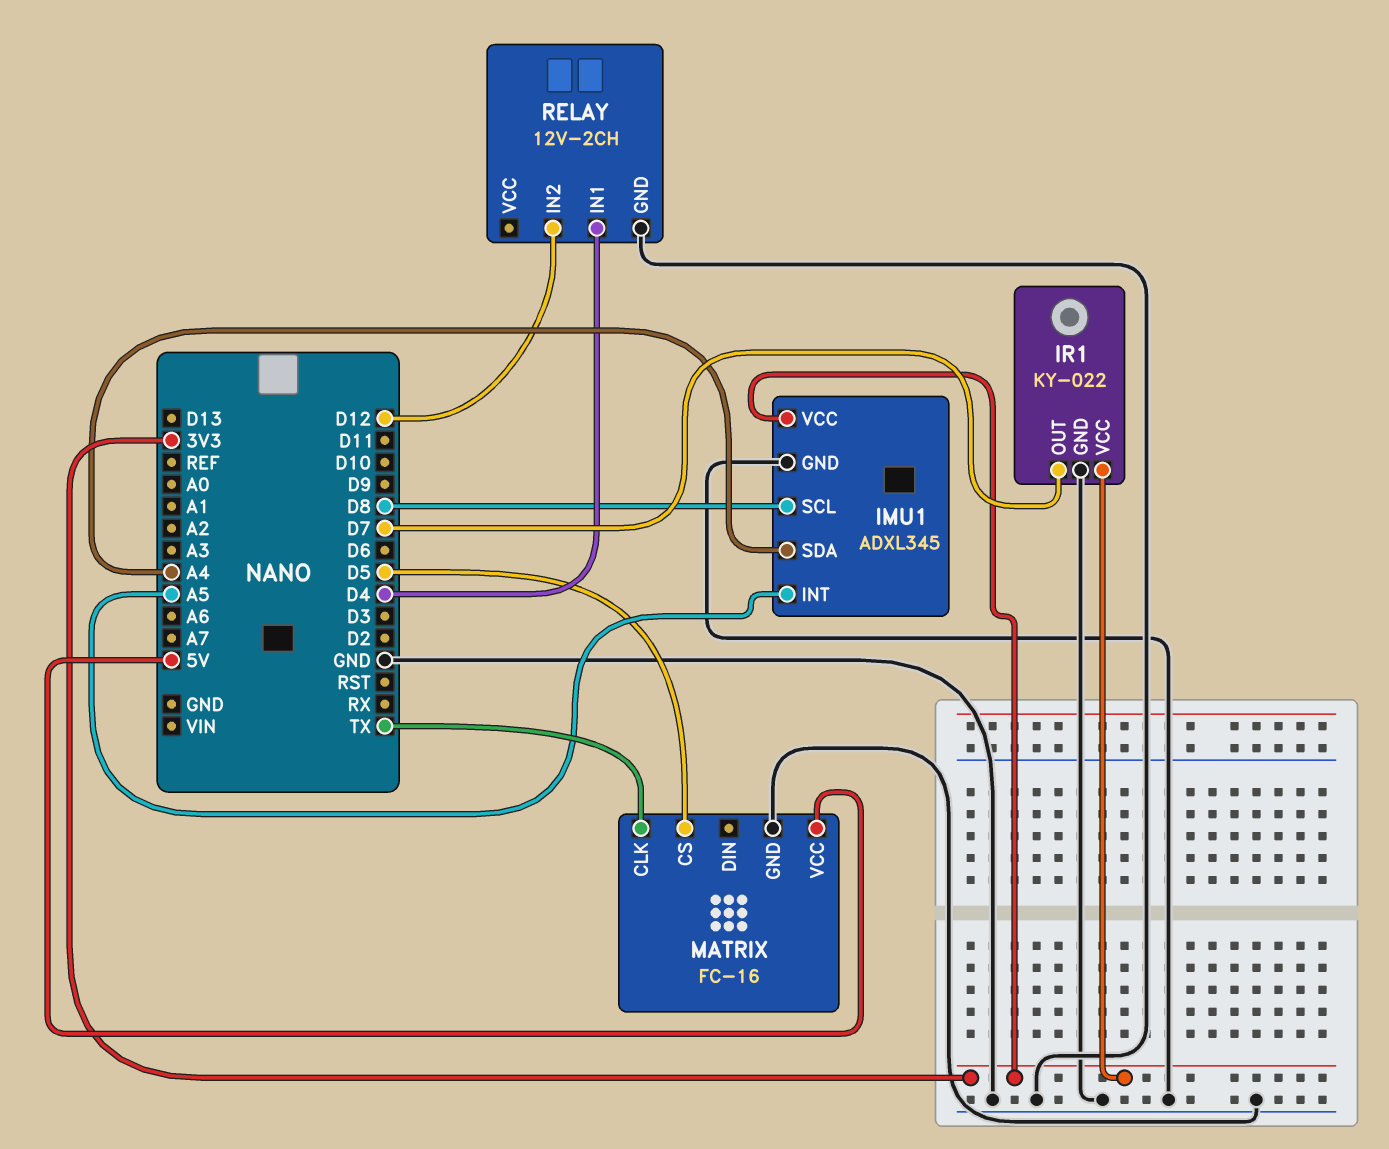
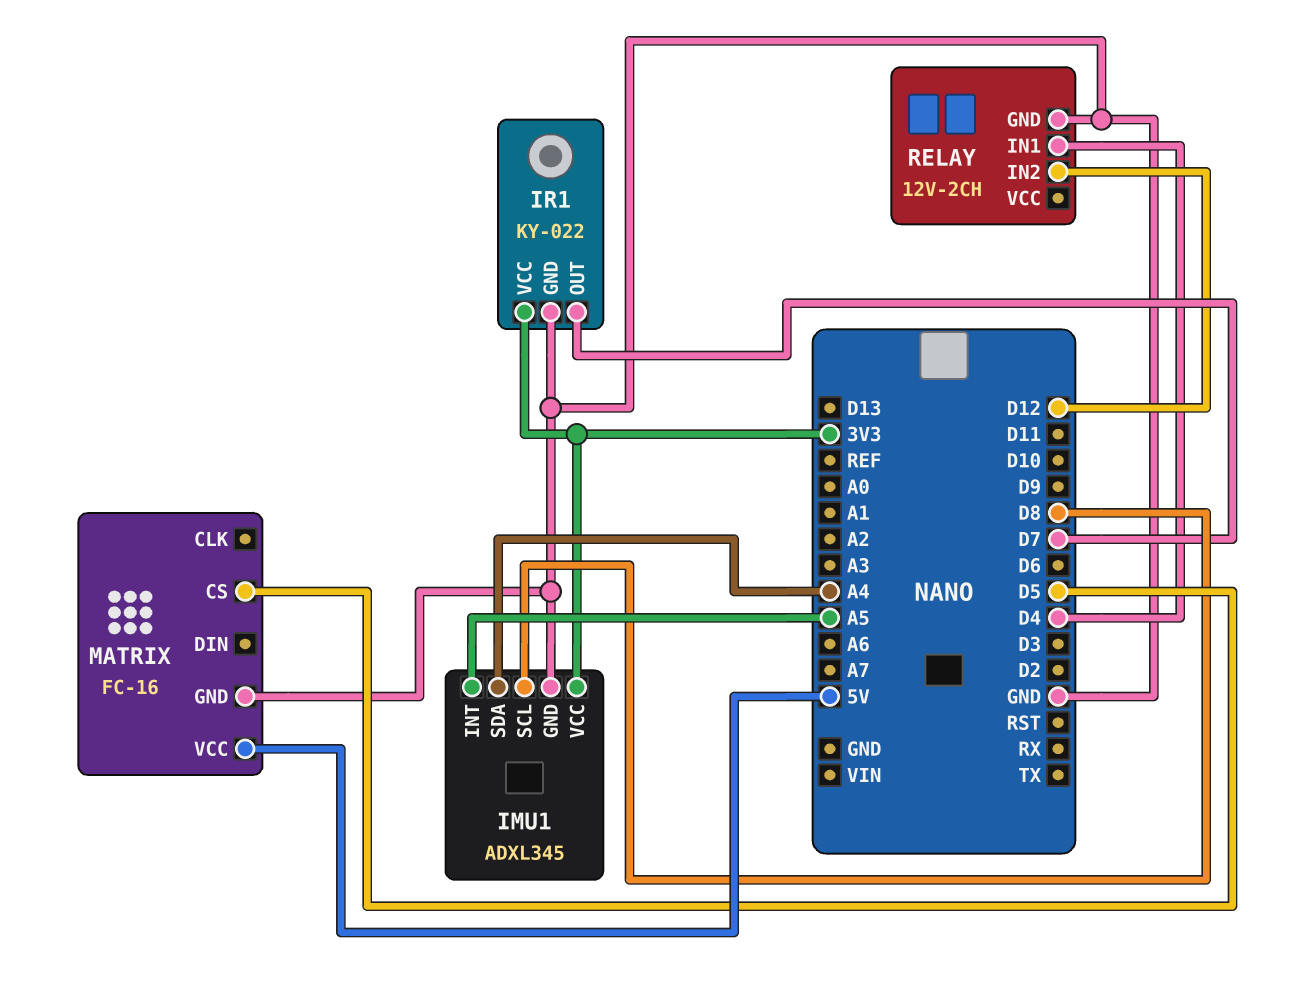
MATRIX pin CLK: TX -> none

